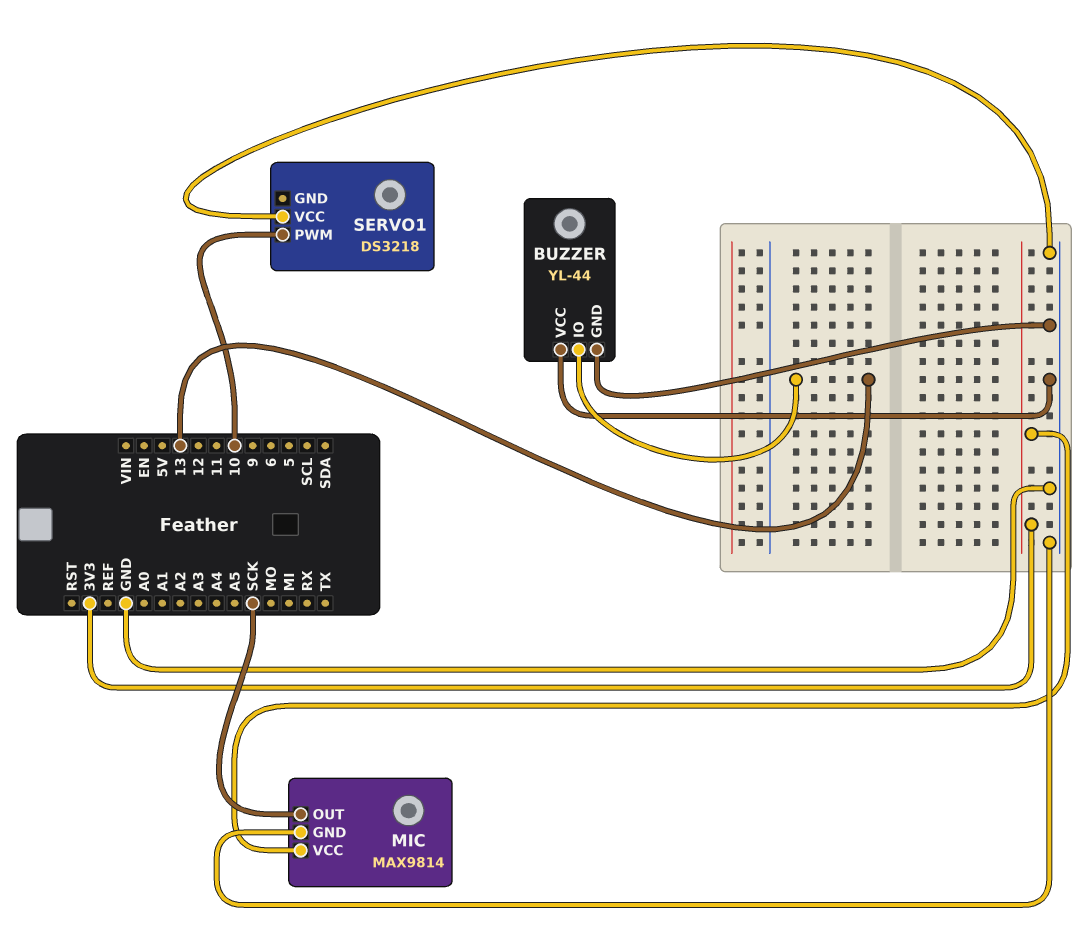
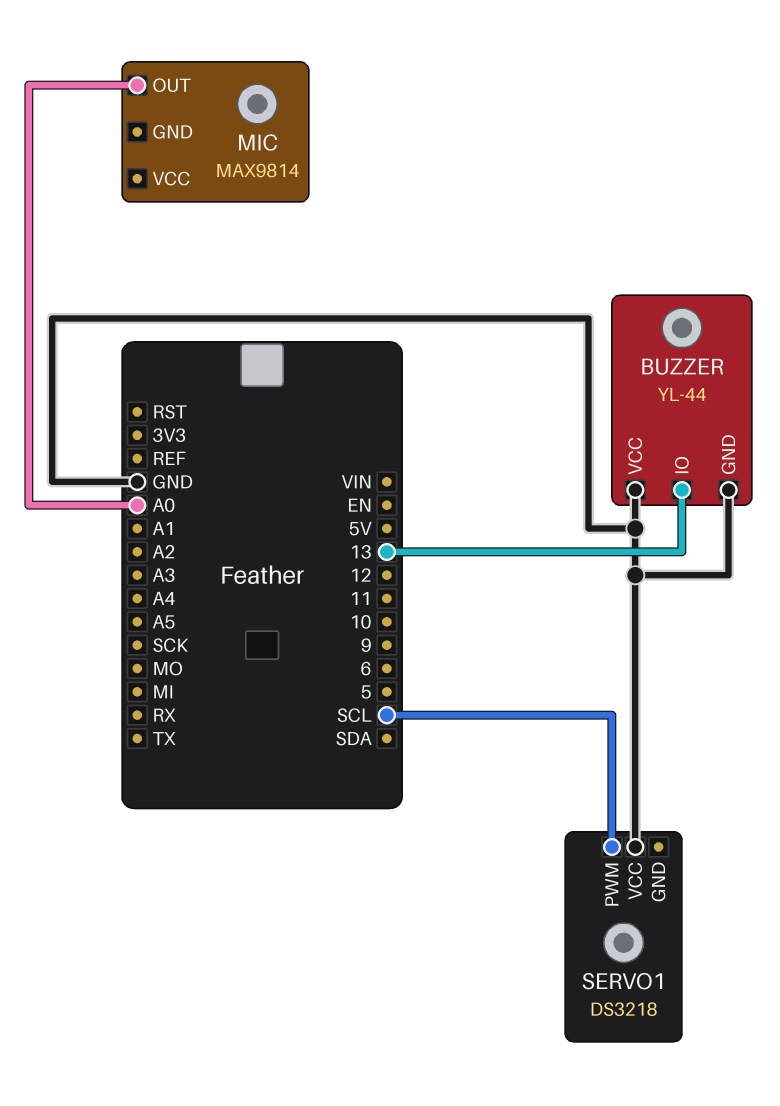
MIC pin GND: GND -> none
MIC pin OUT: SCK -> A0
MIC pin VCC: 3V3 -> none
SERVO1 pin PWM: 10 -> SCL

